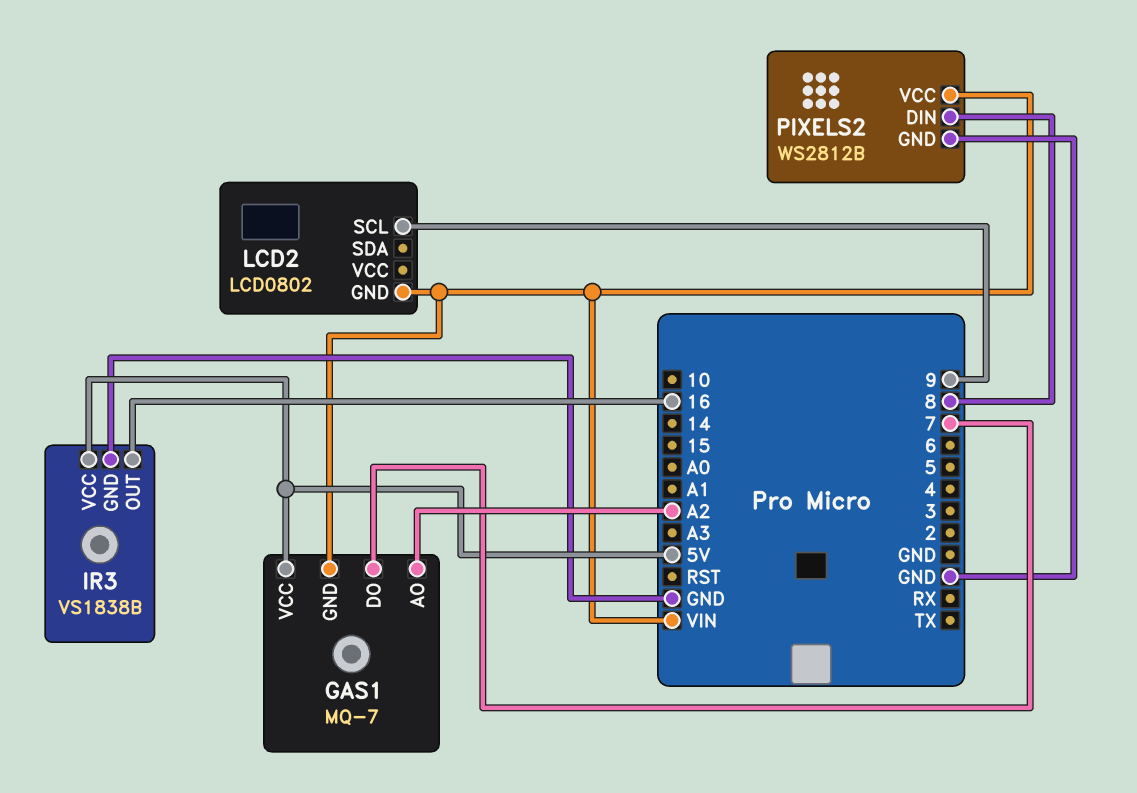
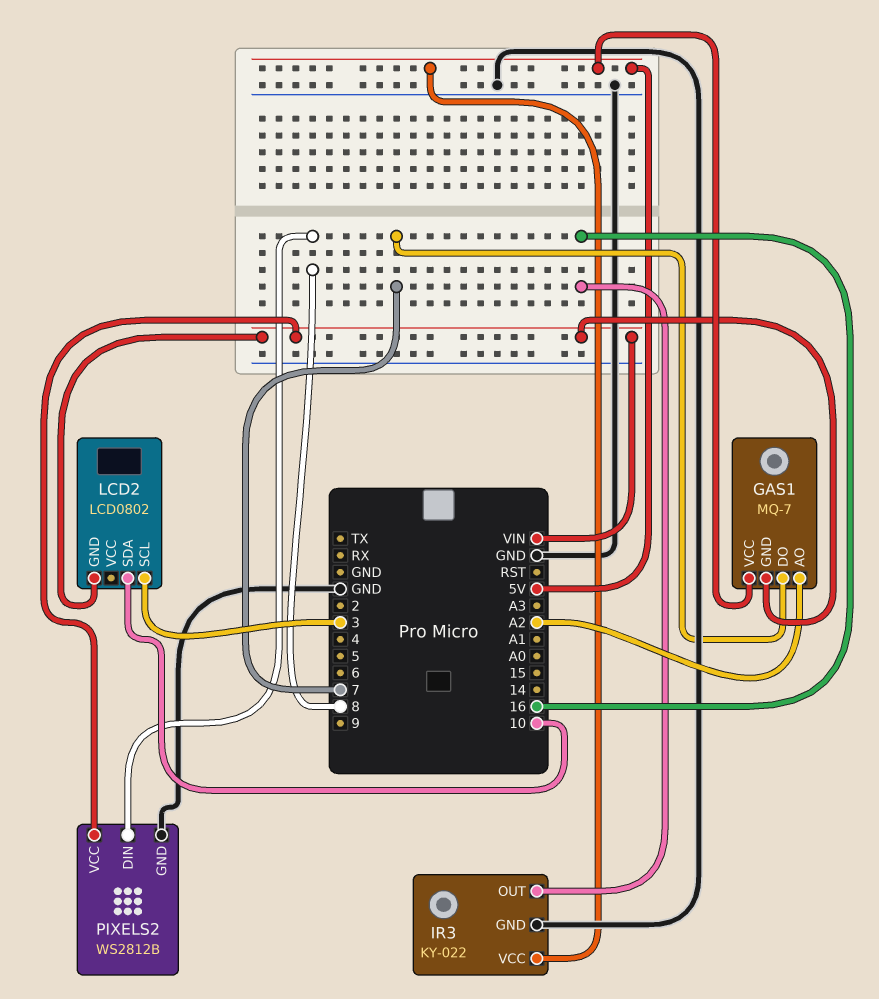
IR3: VS1838B -> KY-022
LCD2 pin SCL: 9 -> 3
LCD2 pin SDA: none -> 10

